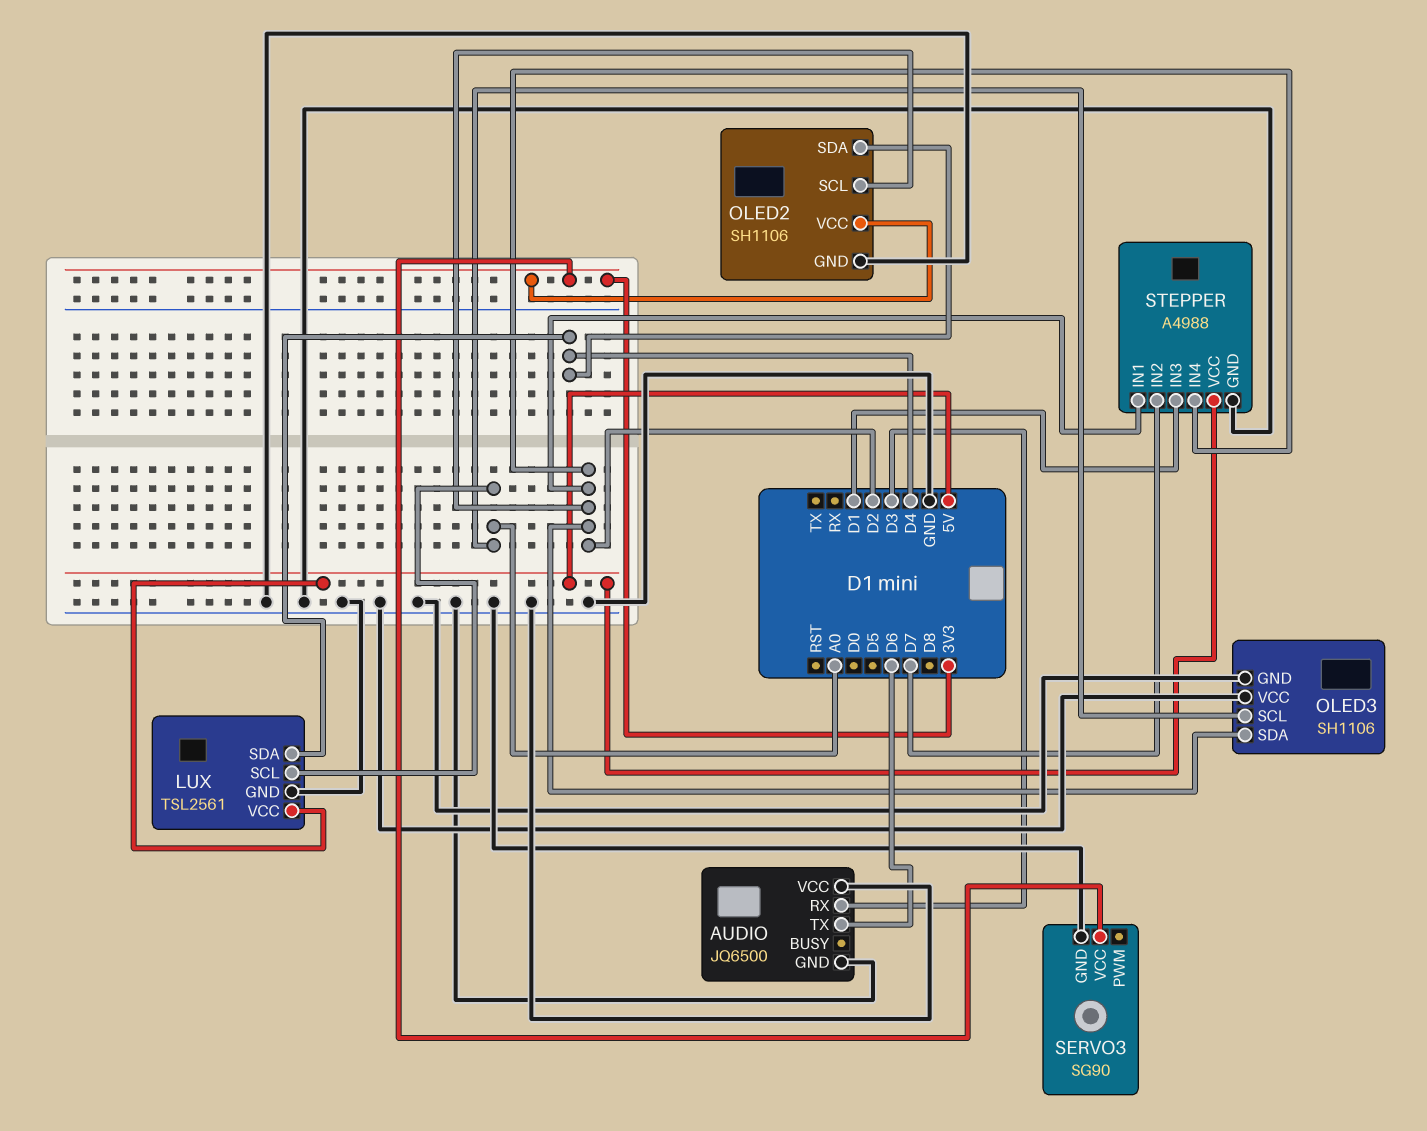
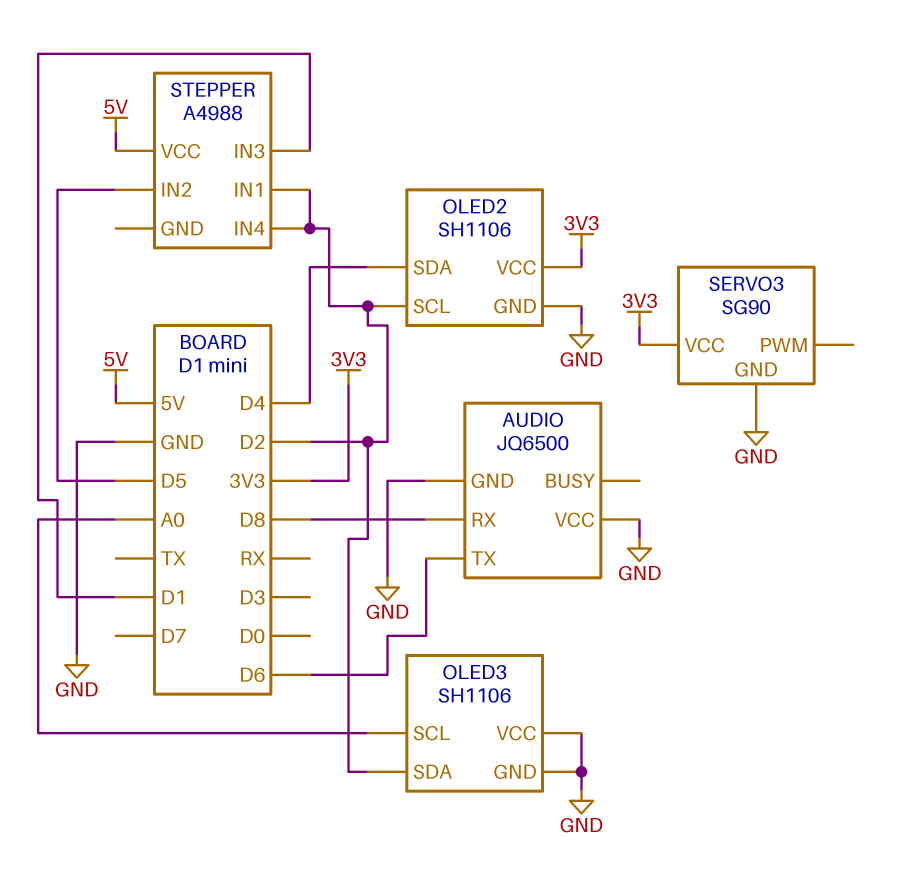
AUDIO pin RX: D3 -> D8
LUX: TSL2561 -> none
LUX pin GND: GND -> none
LUX pin SCL: A0 -> none
LUX pin SDA: D4 -> none
LUX pin VCC: 5V -> none
STEPPER pin GND: GND -> none
STEPPER pin IN2: D7 -> D5

